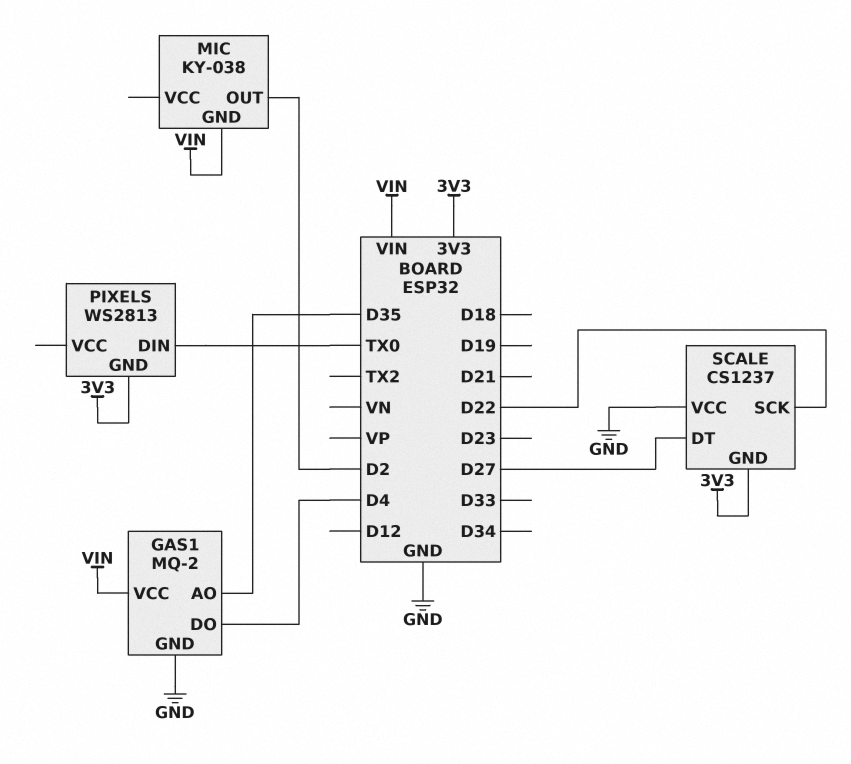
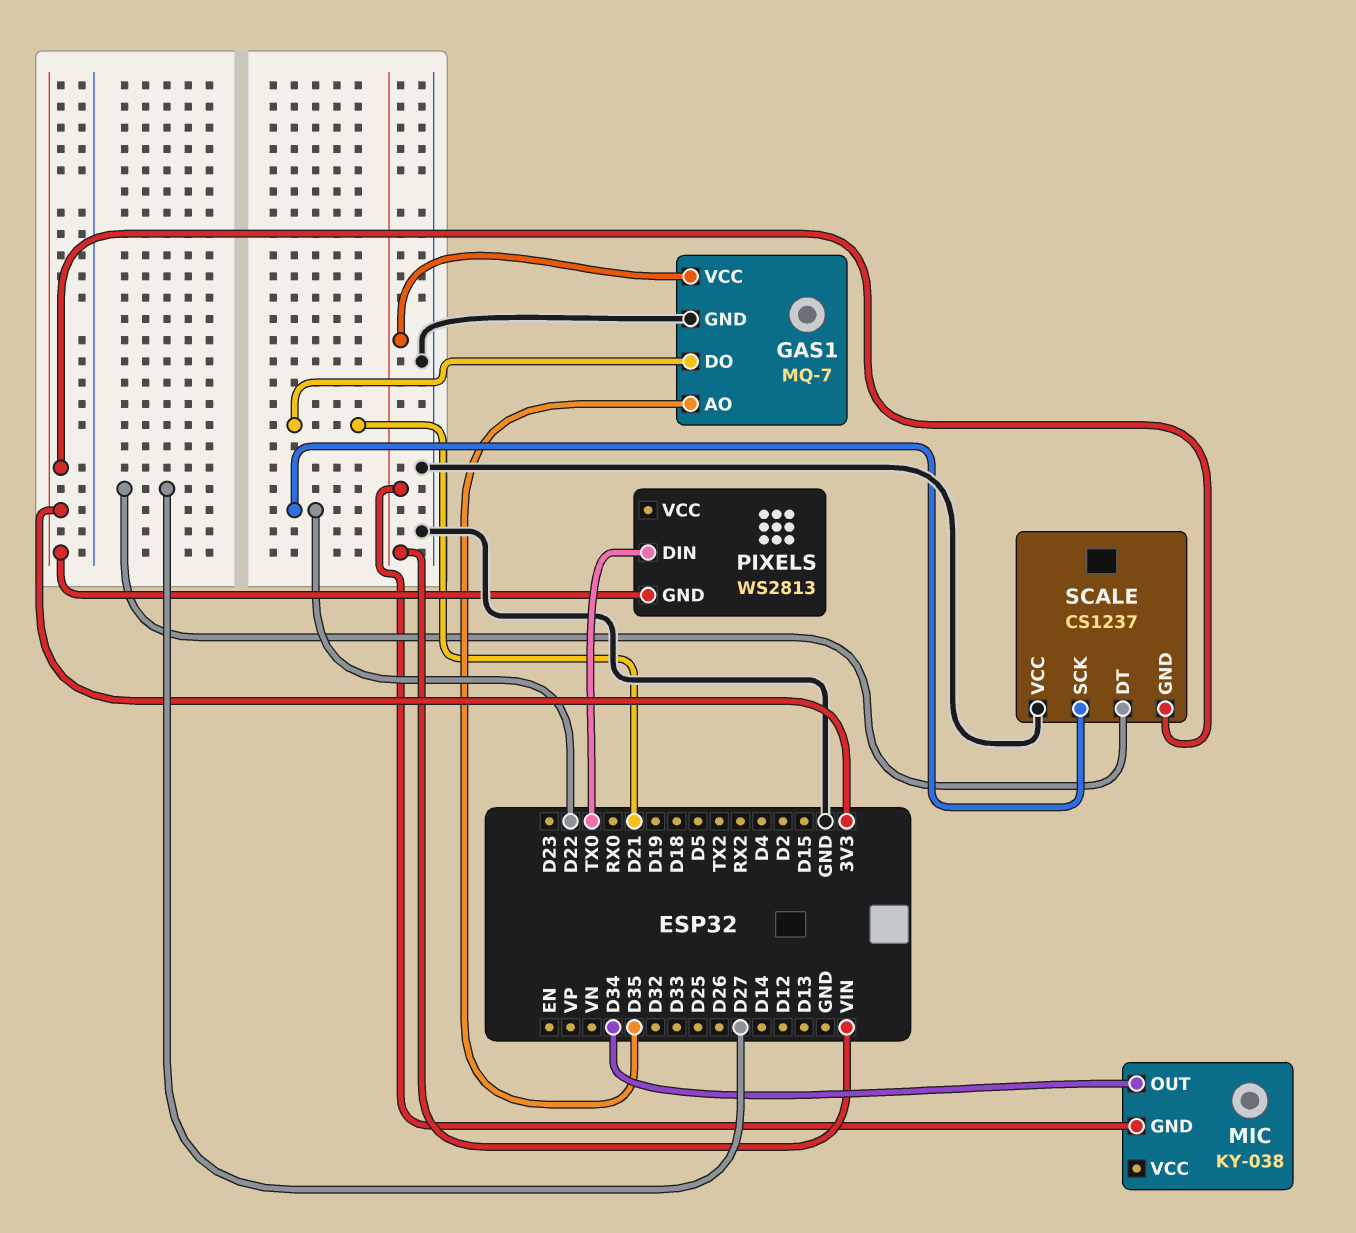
GAS1: MQ-2 -> MQ-7
GAS1 pin DO: D4 -> D21
MIC pin OUT: D2 -> D34

